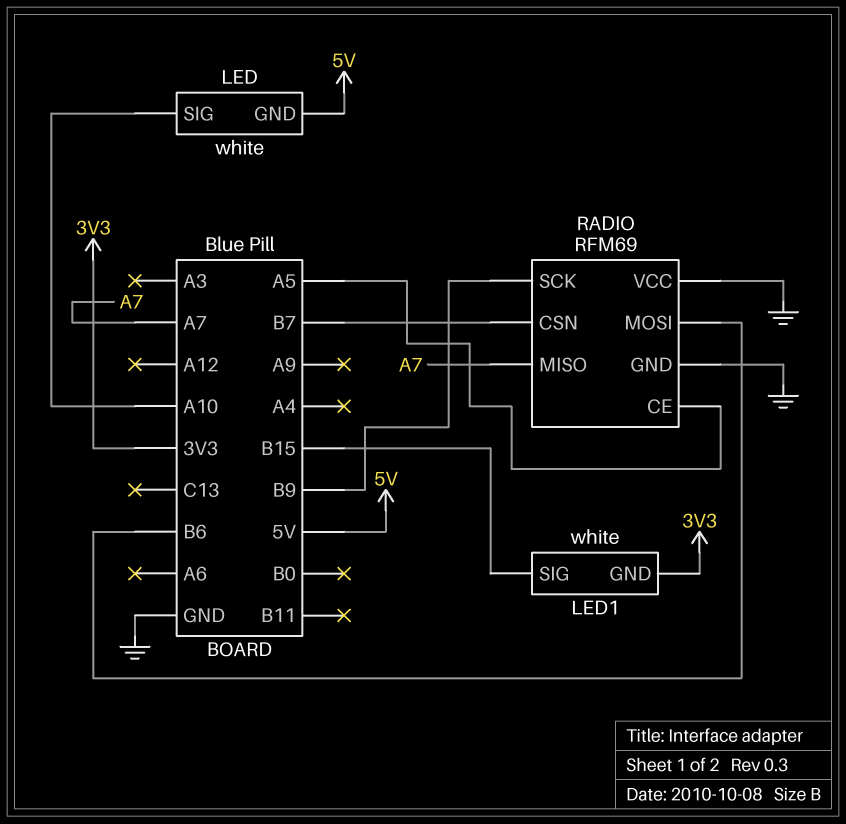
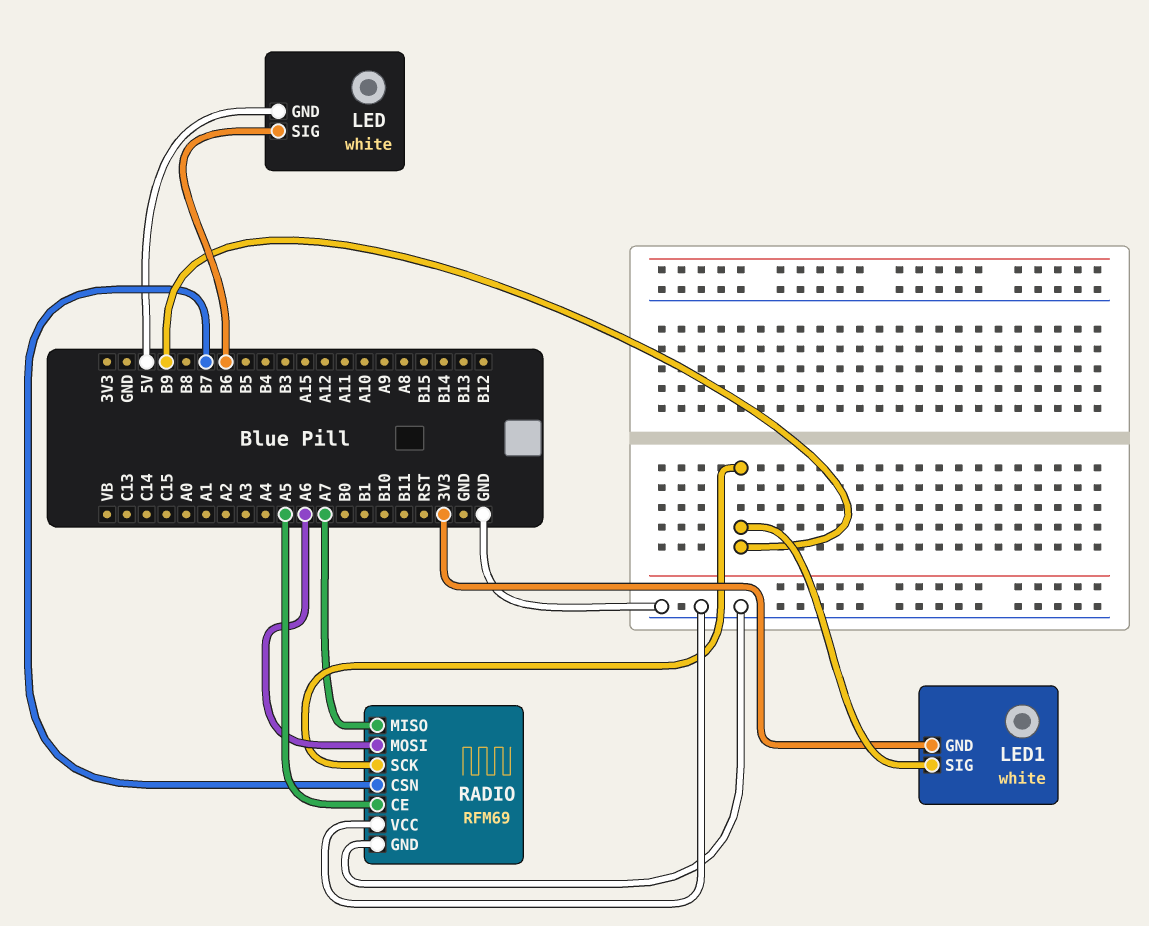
LED pin SIG: A10 -> B6
LED1 pin SIG: B15 -> B9
RADIO pin MOSI: B6 -> A6

